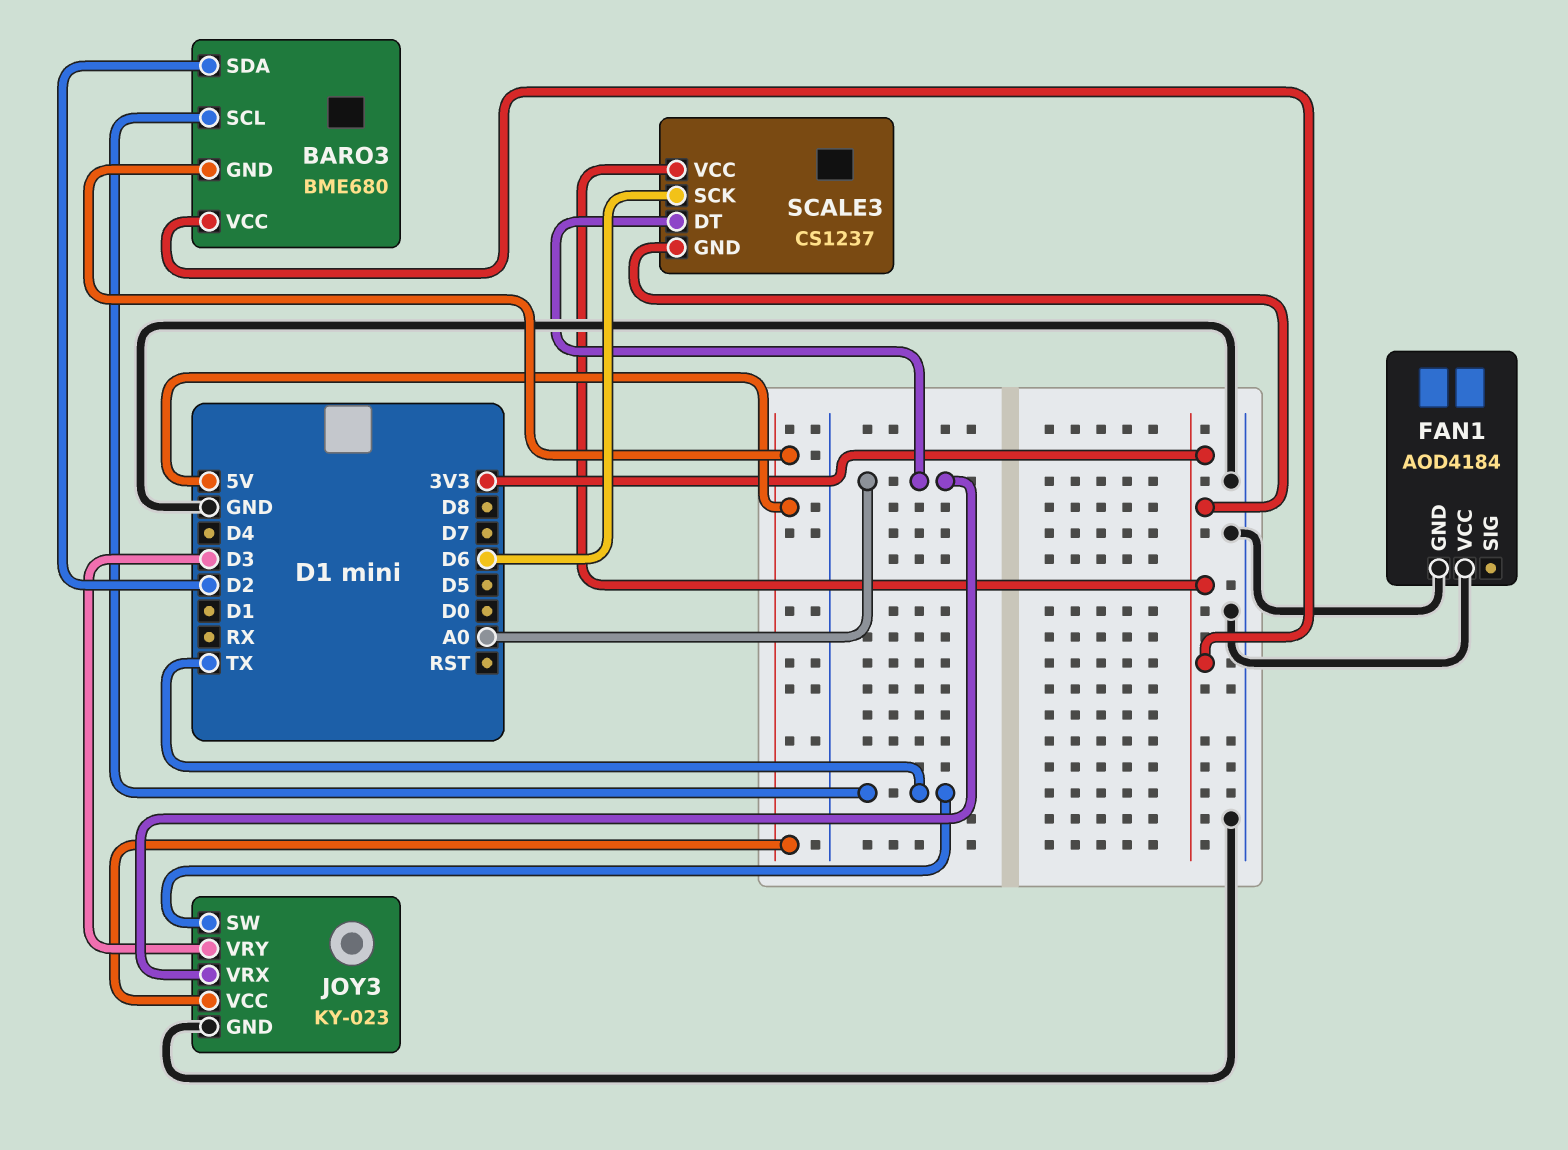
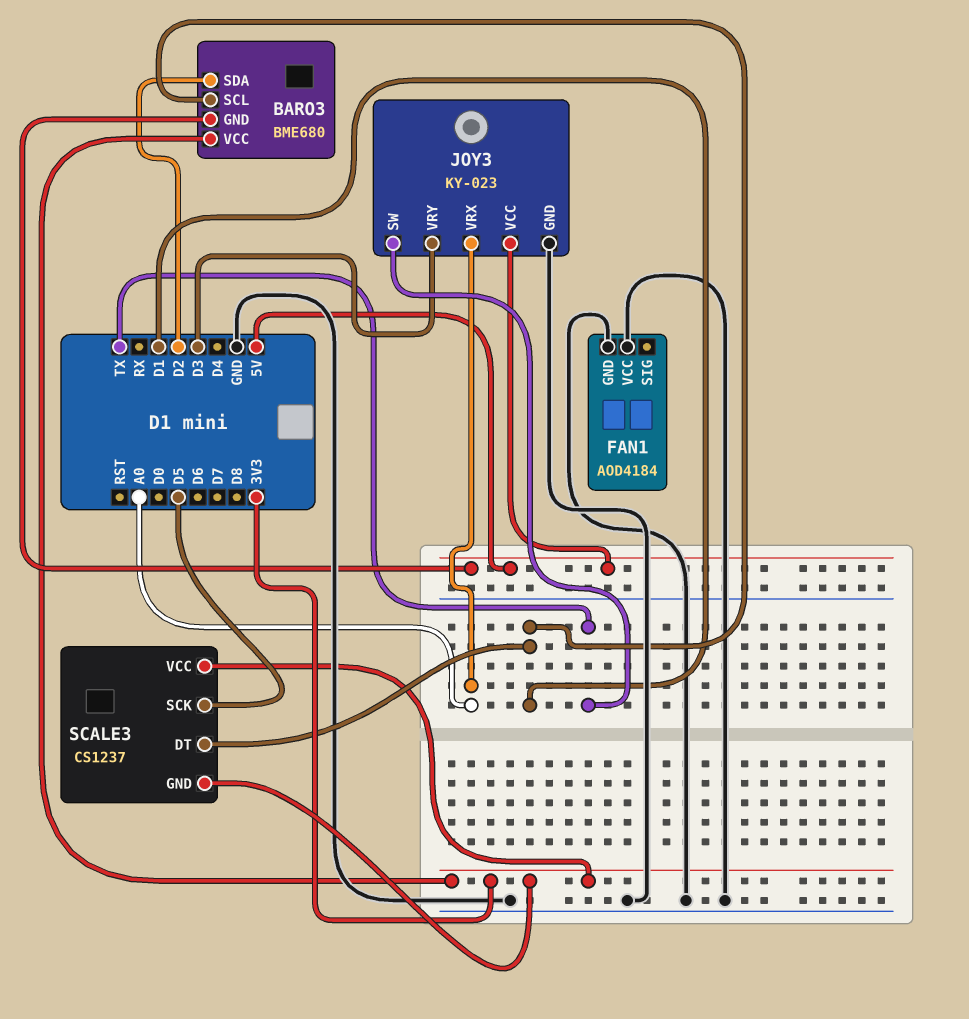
BARO3 pin SCL: TX -> D1
SCALE3 pin DT: A0 -> D1
SCALE3 pin SCK: D6 -> D5

